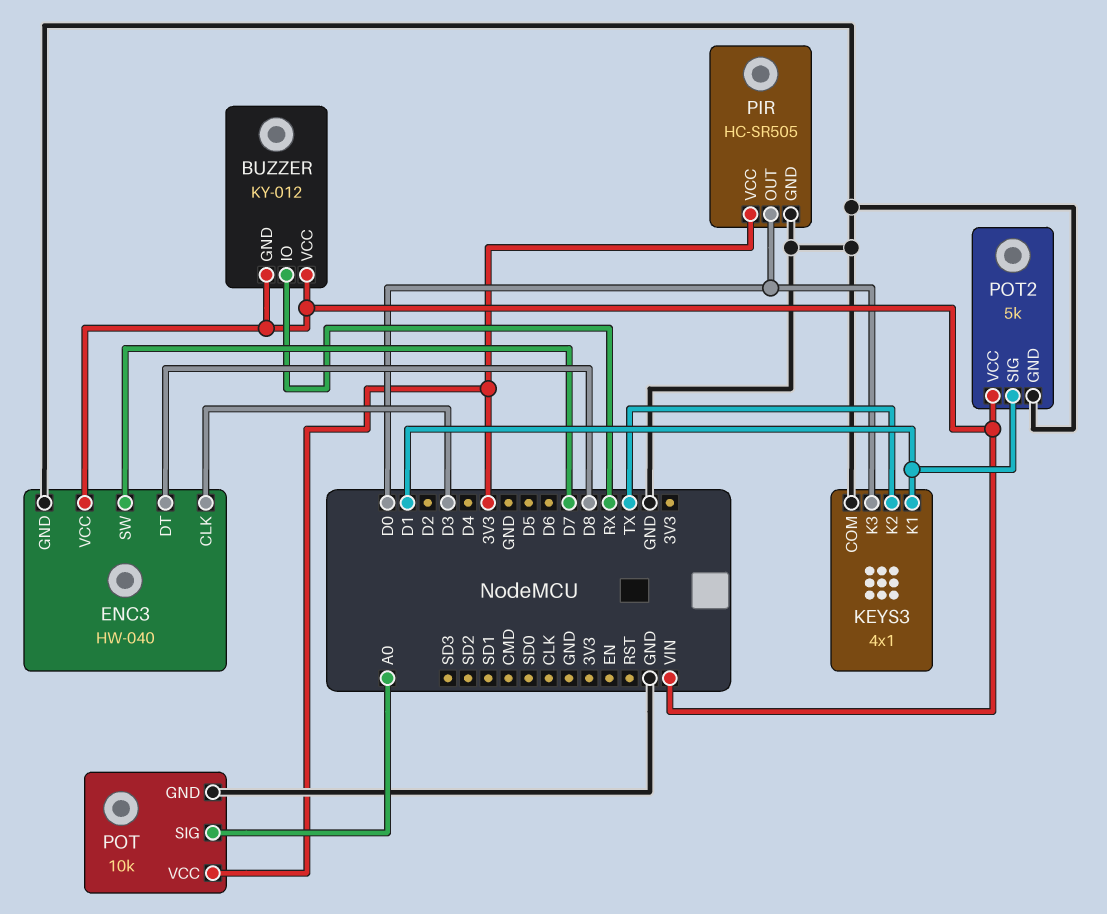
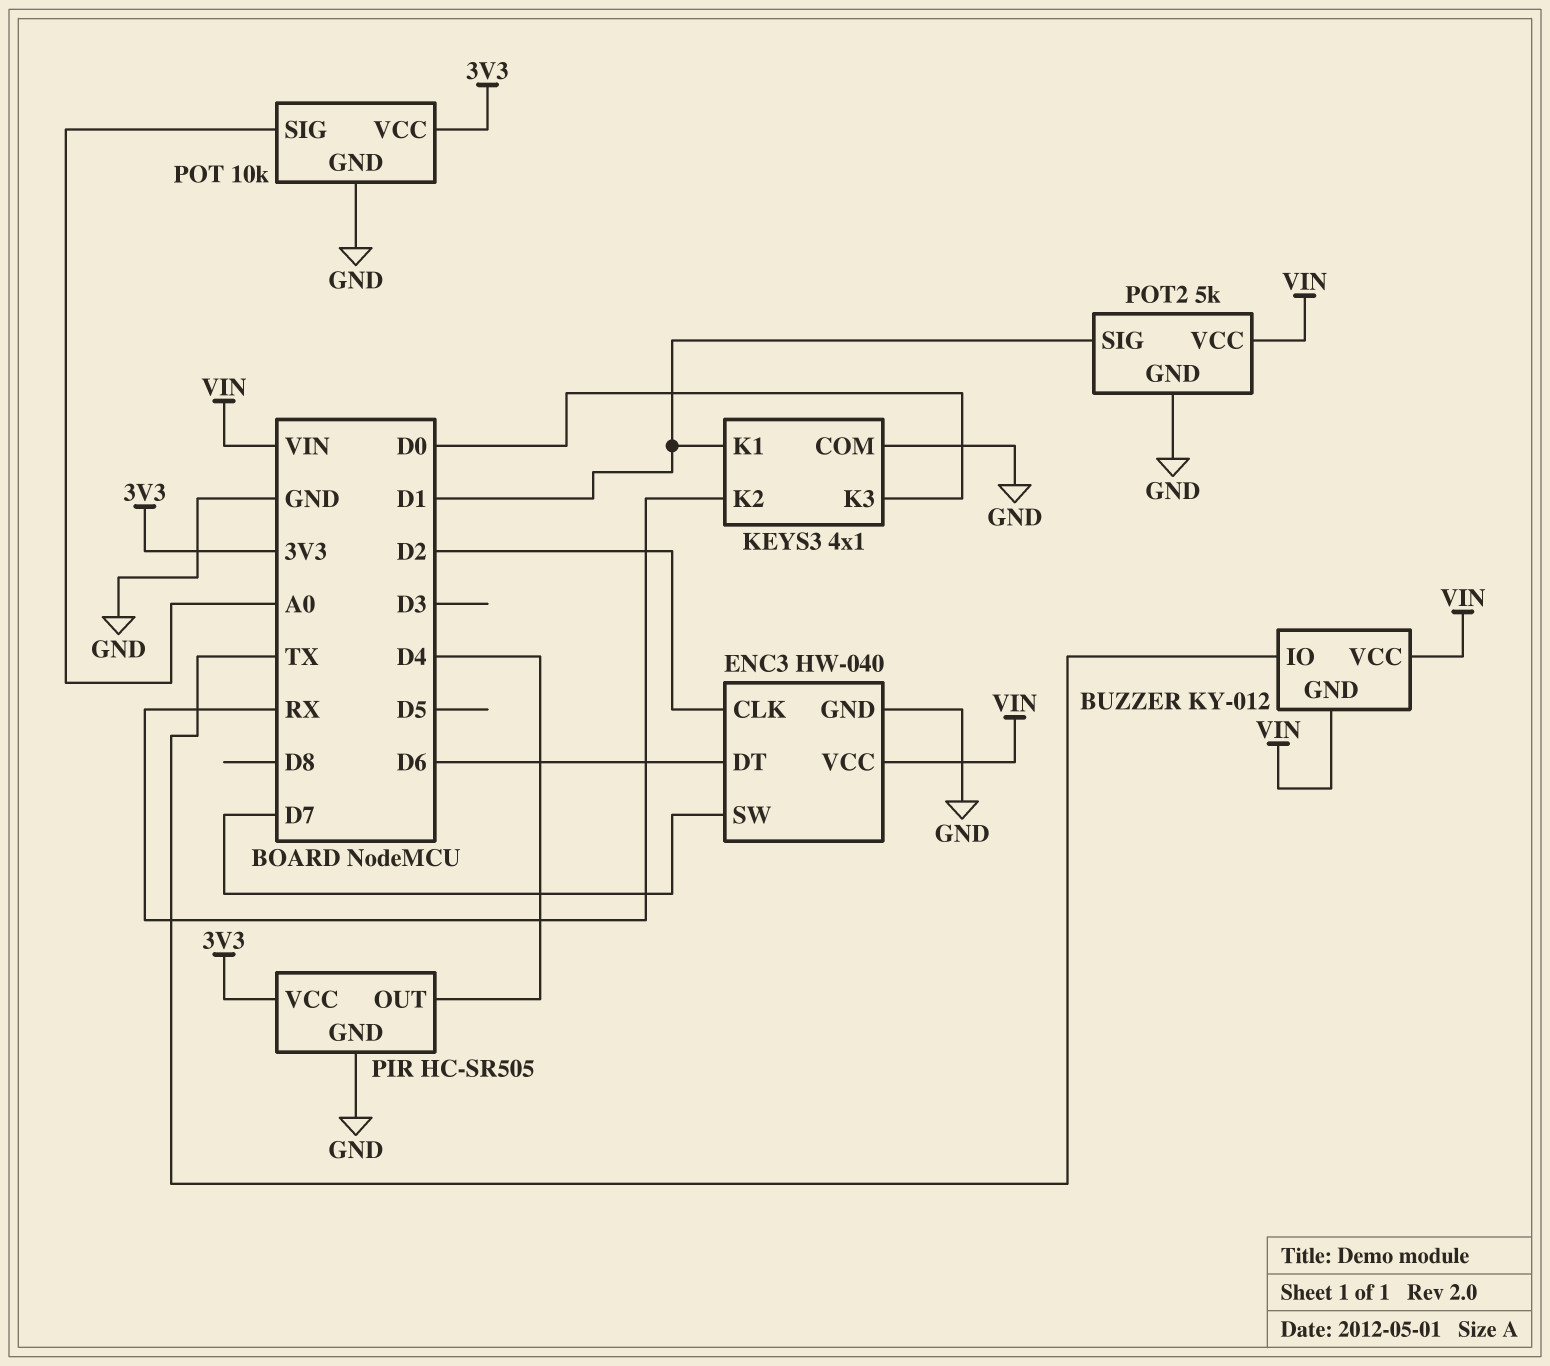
BUZZER pin IO: RX -> TX
ENC3 pin CLK: D3 -> D2
ENC3 pin DT: D8 -> D6
KEYS3 pin K2: TX -> RX
PIR pin OUT: D0 -> D4

